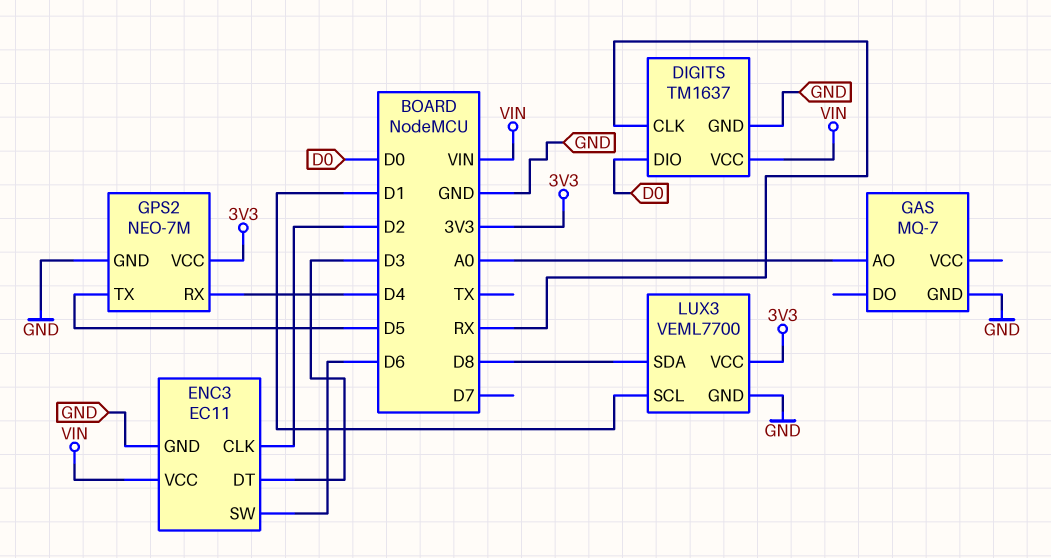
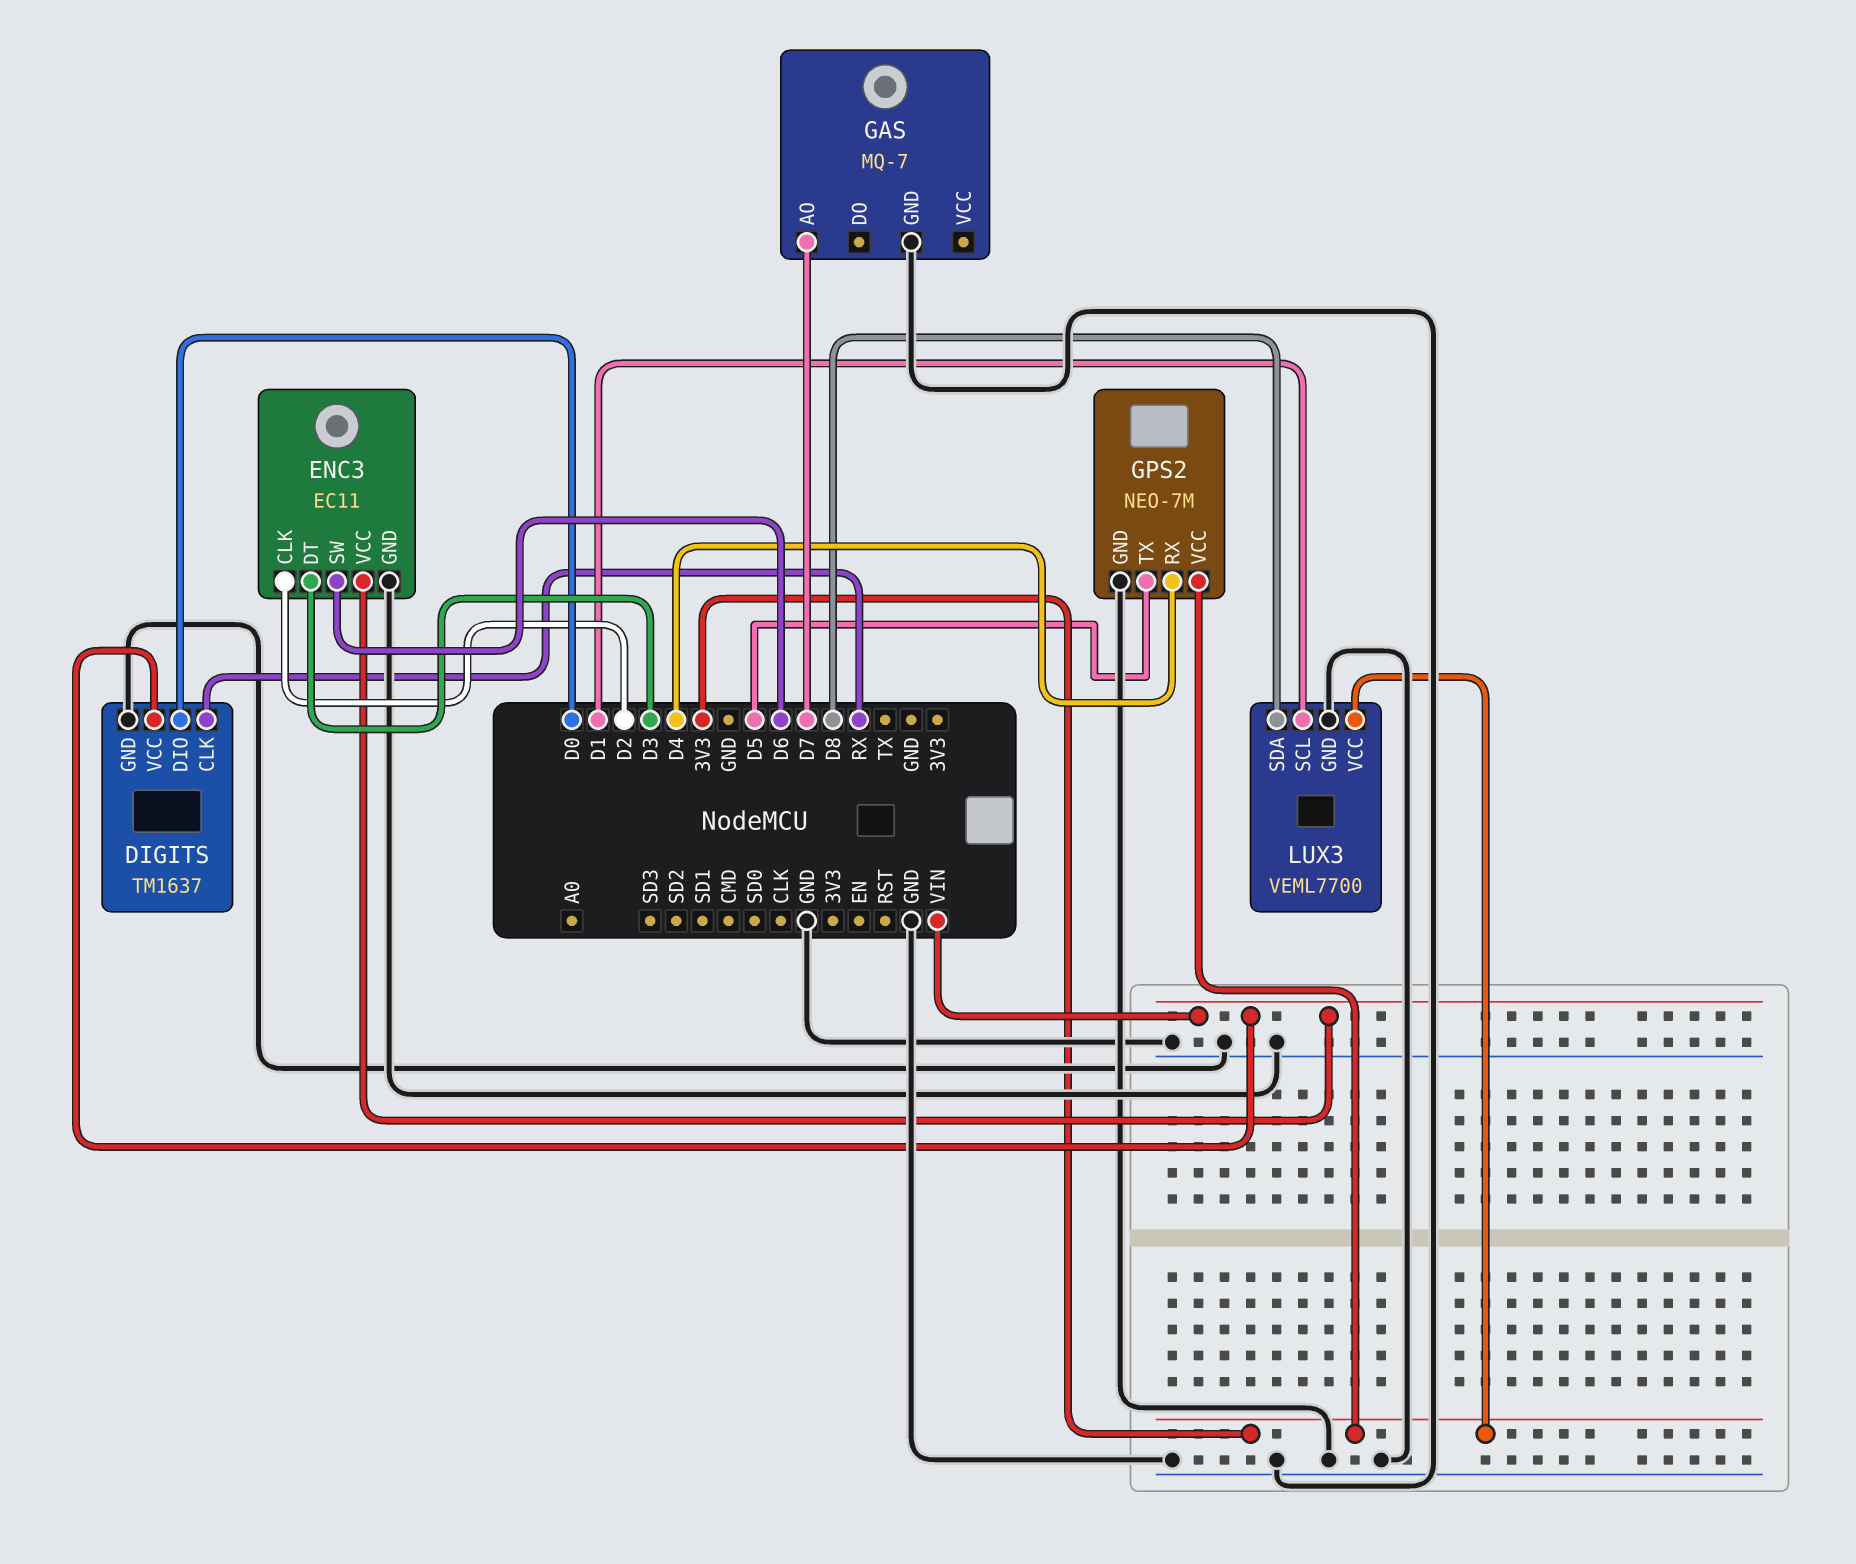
GAS pin AO: A0 -> D7

